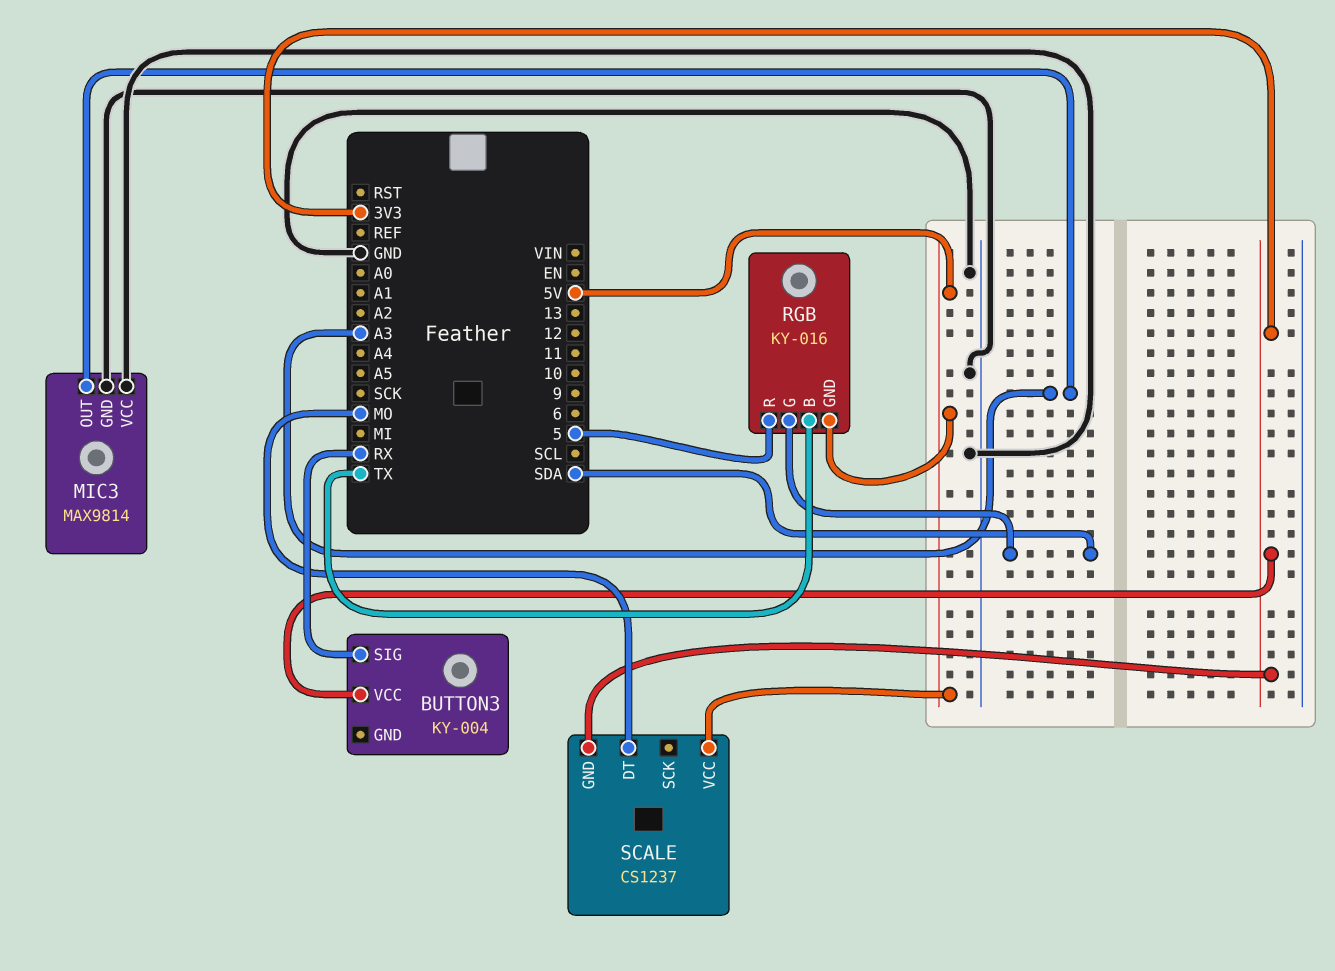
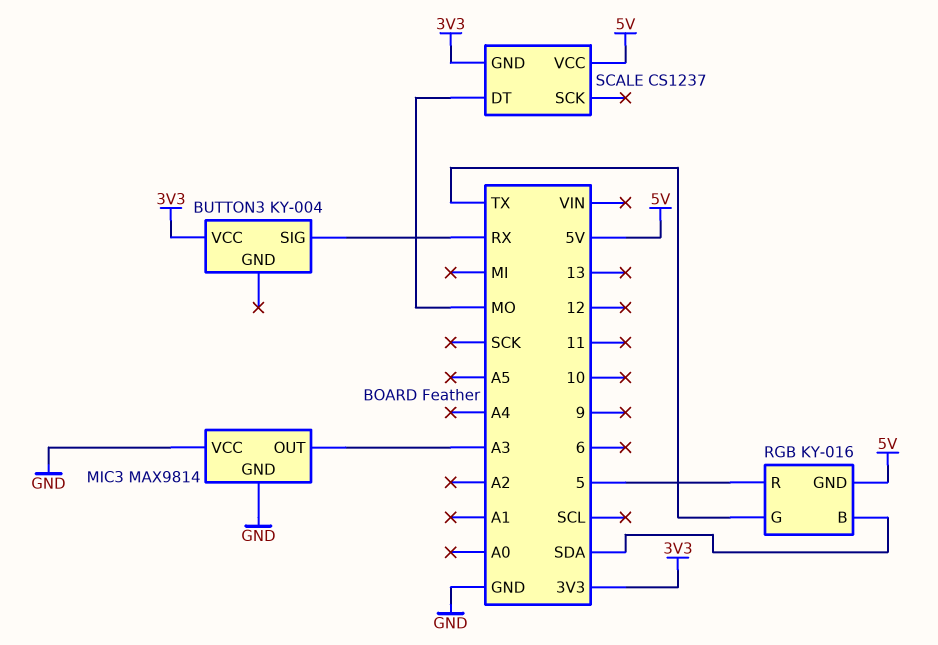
RGB pin B: TX -> SDA
RGB pin G: SDA -> TX

